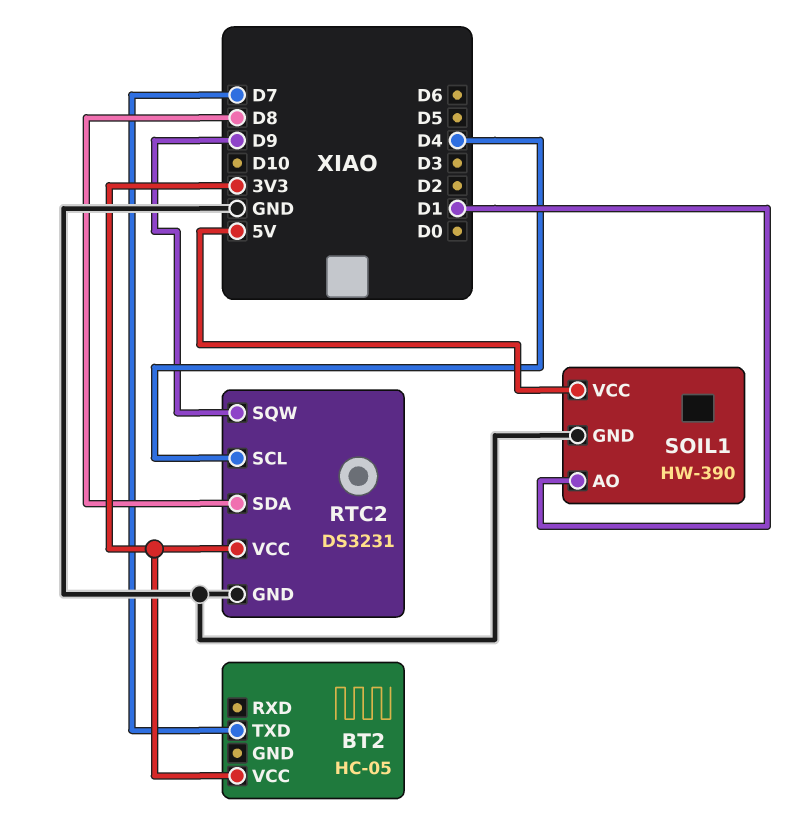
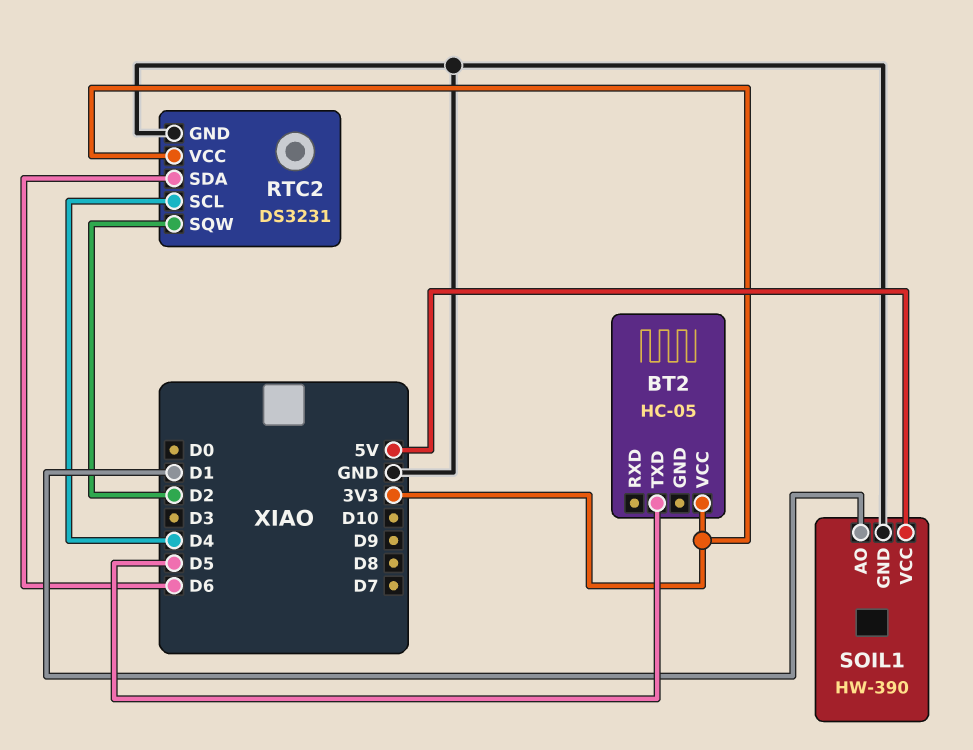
BT2 pin TXD: D7 -> D5
RTC2 pin SDA: D8 -> D6
RTC2 pin SQW: D9 -> D2

